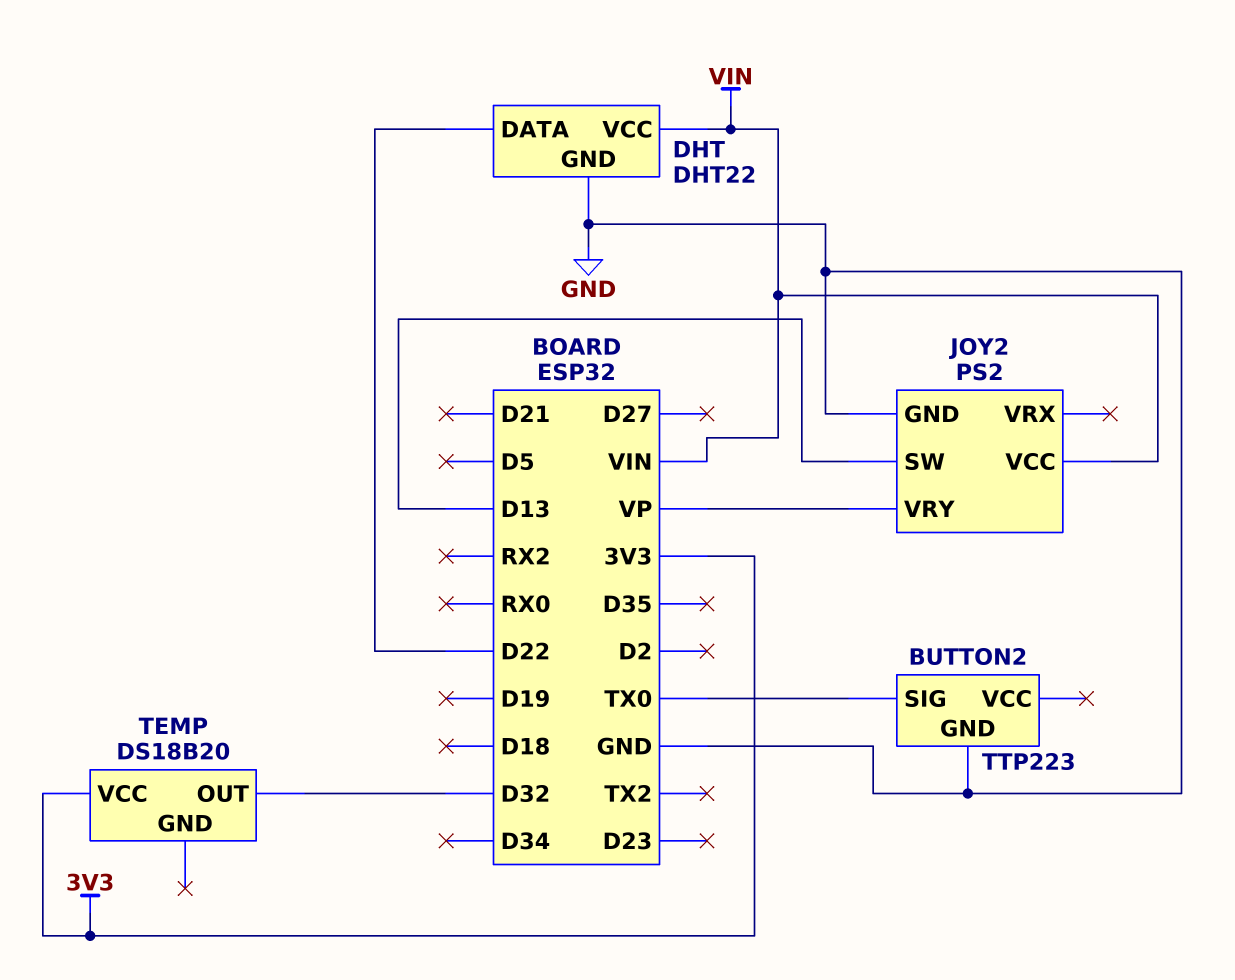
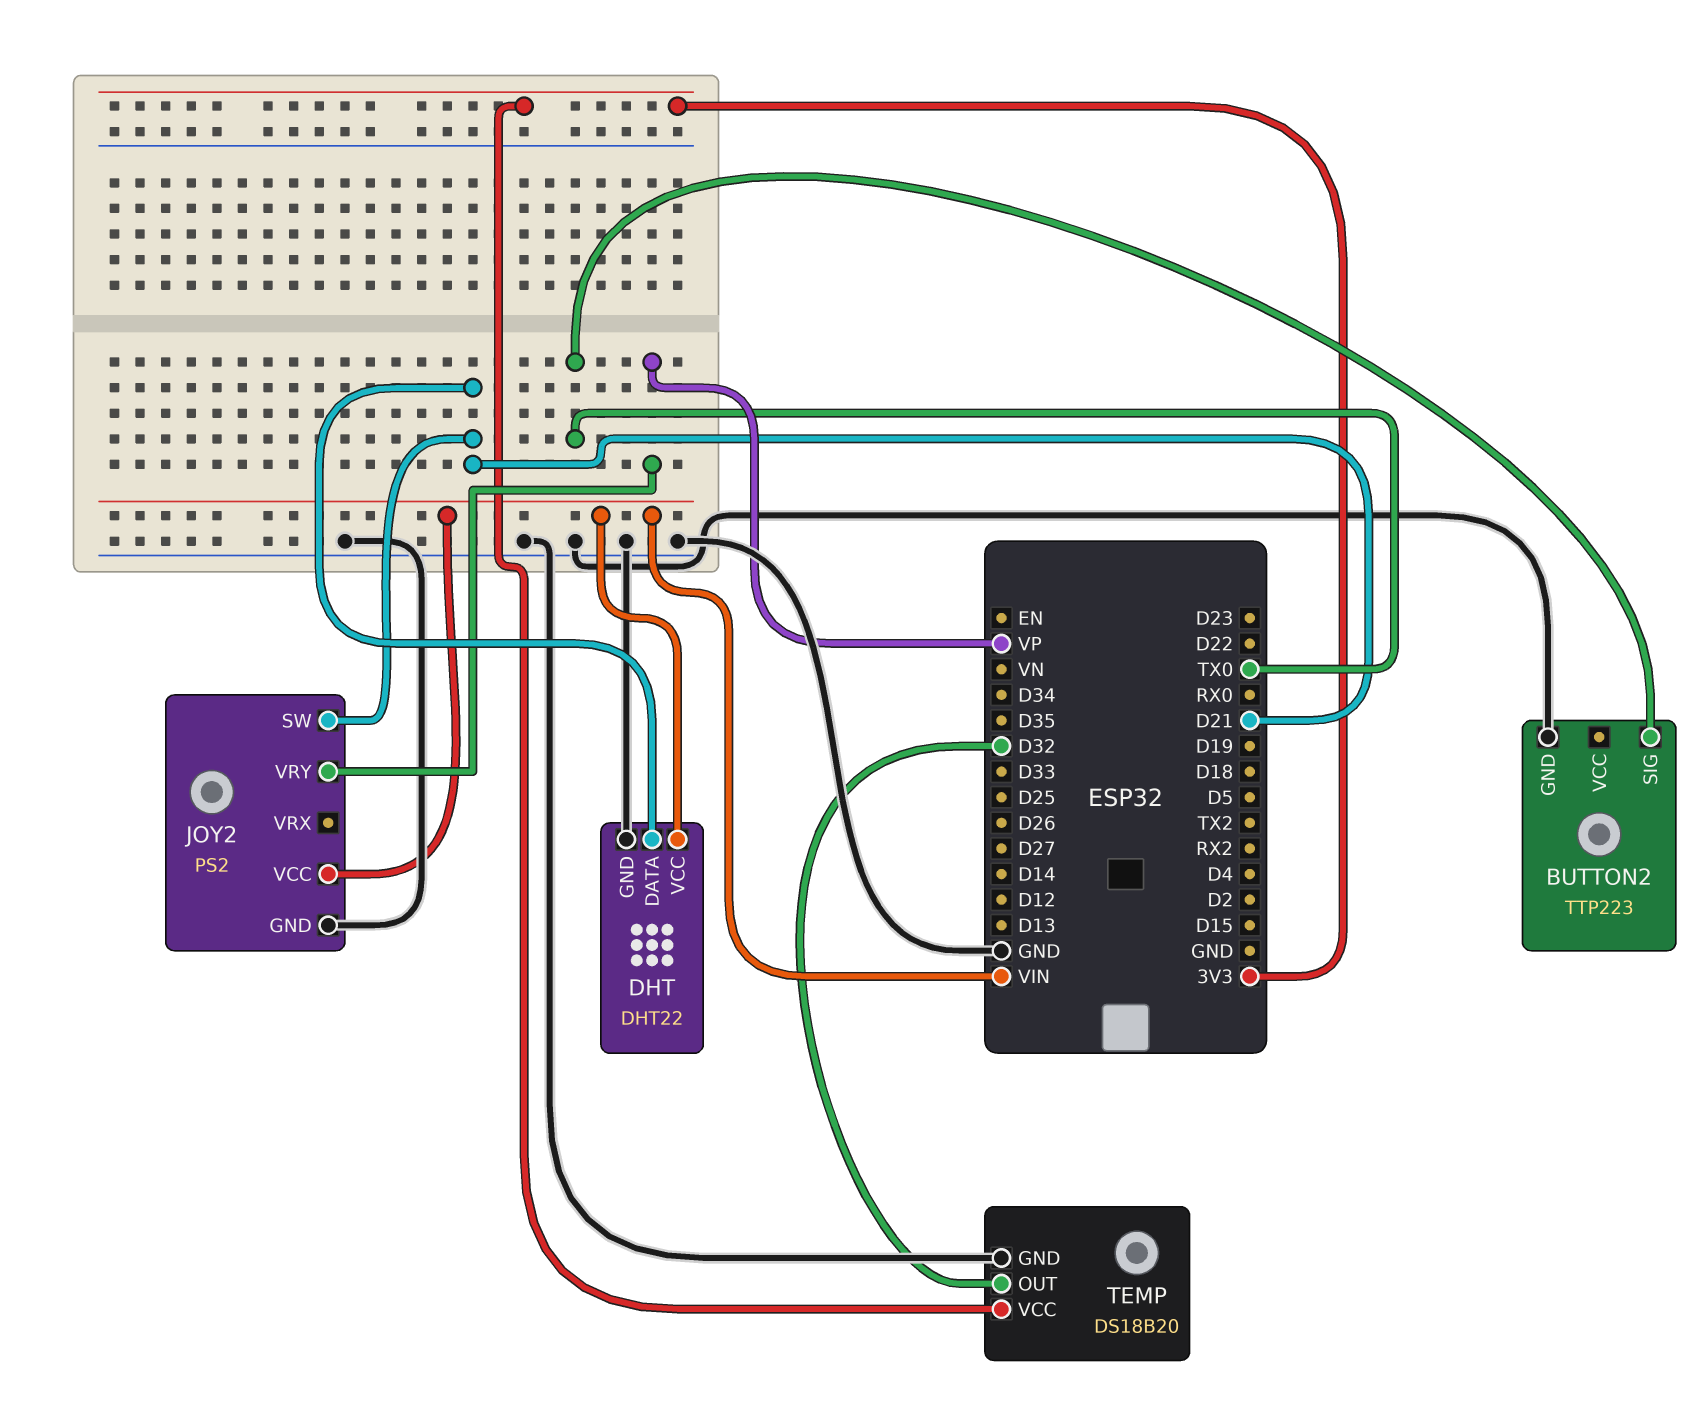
DHT pin DATA: D22 -> D21
JOY2 pin SW: D13 -> D21
TEMP pin GND: none -> GND

